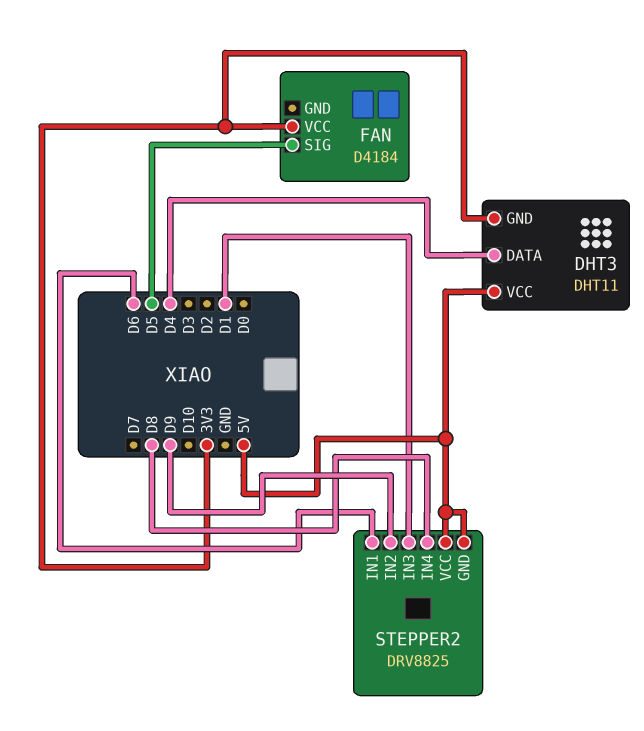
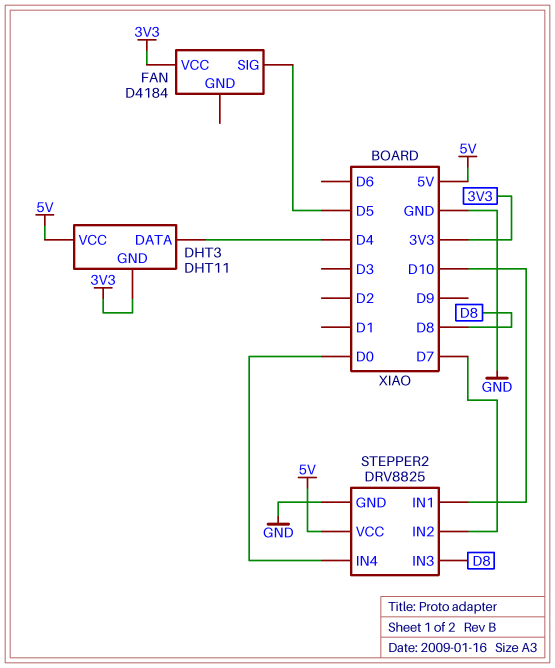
STEPPER2 pin GND: 5V -> GND
STEPPER2 pin IN1: D6 -> D10
STEPPER2 pin IN2: D9 -> D7
STEPPER2 pin IN3: D1 -> D8
STEPPER2 pin IN4: D8 -> D0

